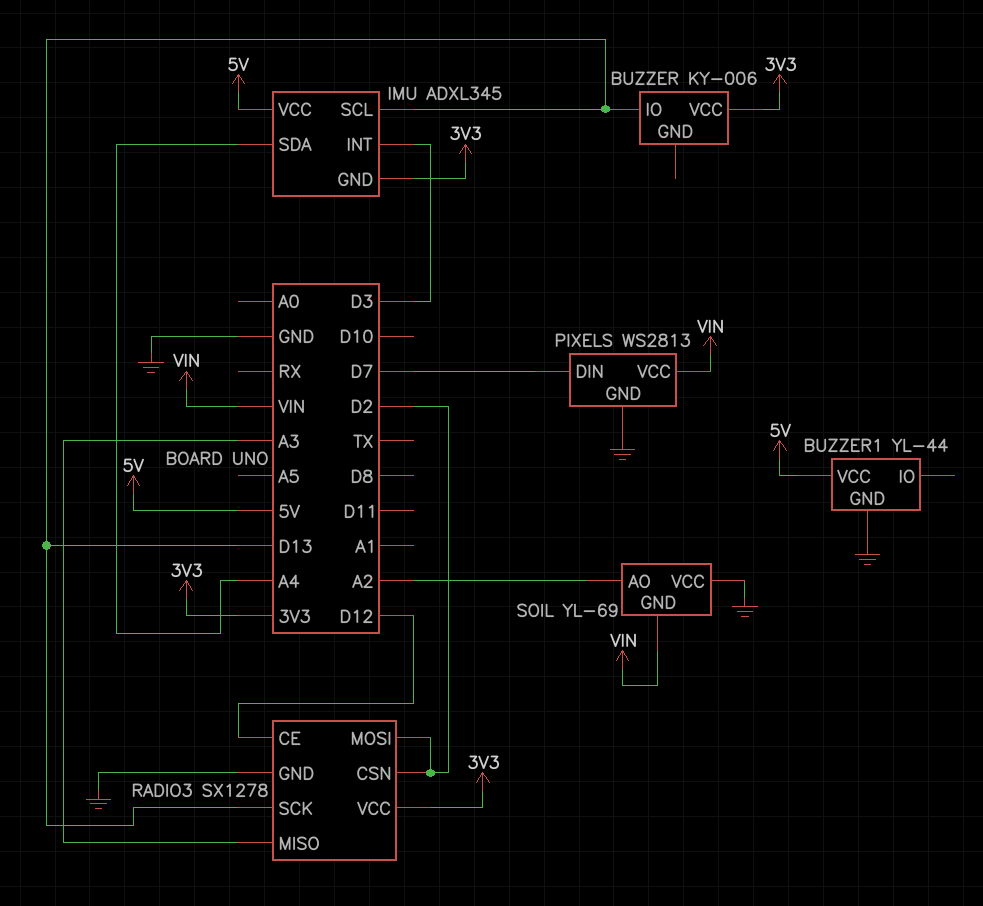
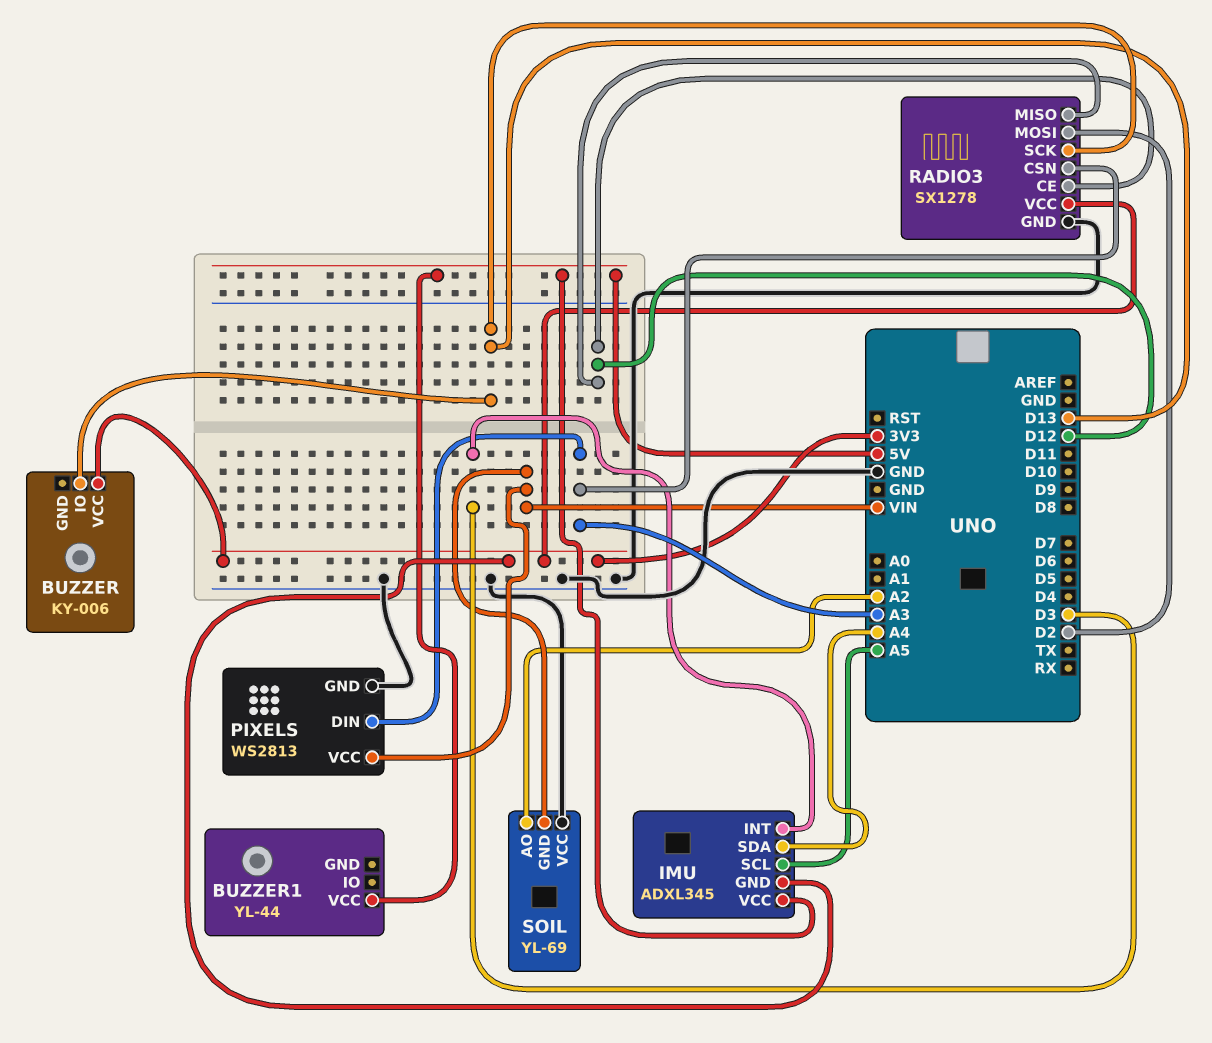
BUZZER1 pin GND: GND -> none
IMU pin SCL: D13 -> A5
PIXELS pin DIN: D7 -> A3
RADIO3 pin CSN: D2 -> A3
RADIO3 pin MISO: A3 -> D12

